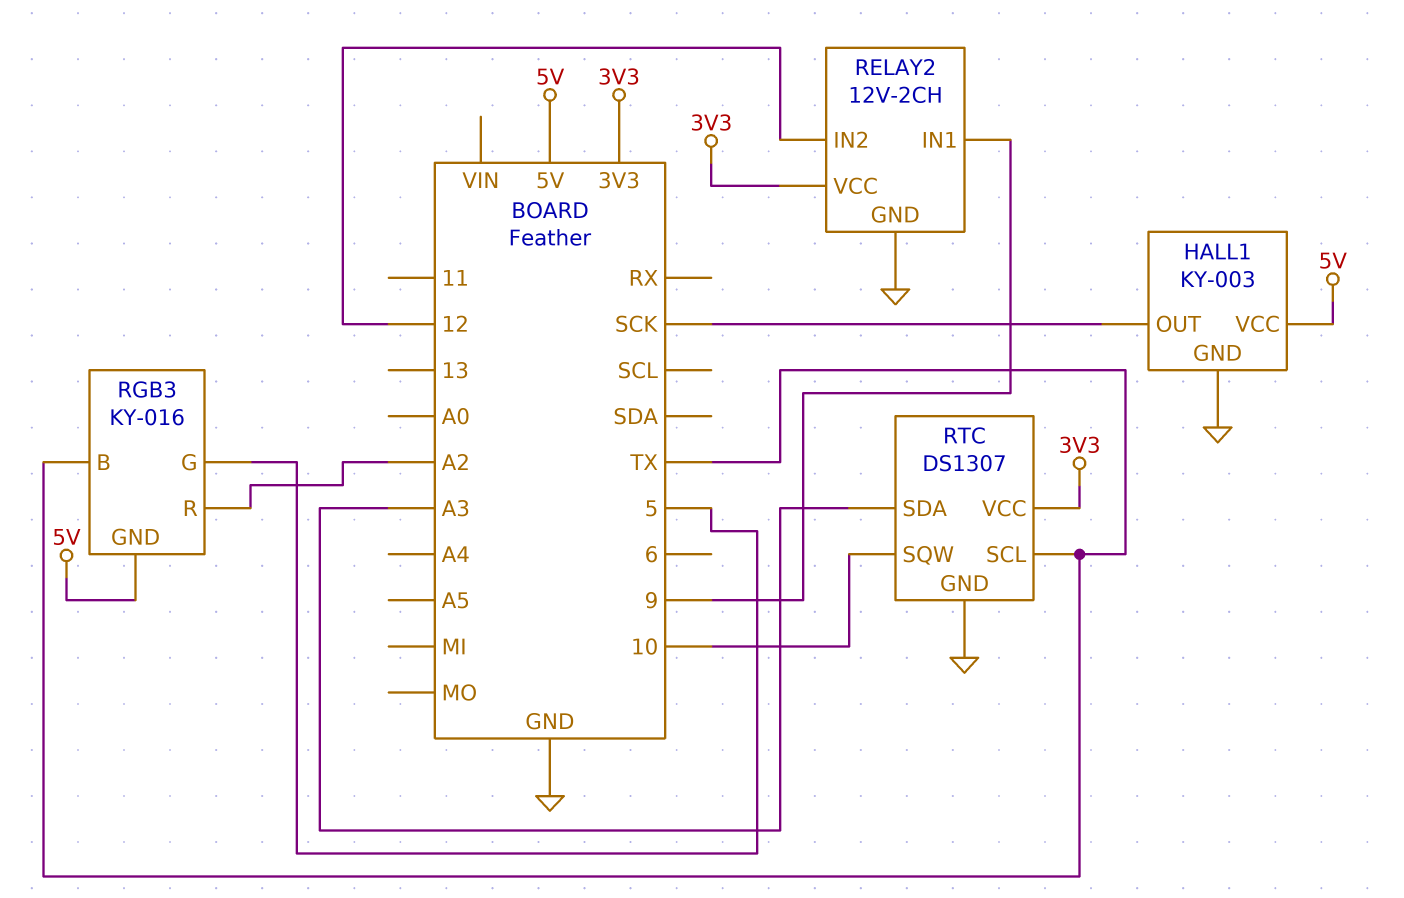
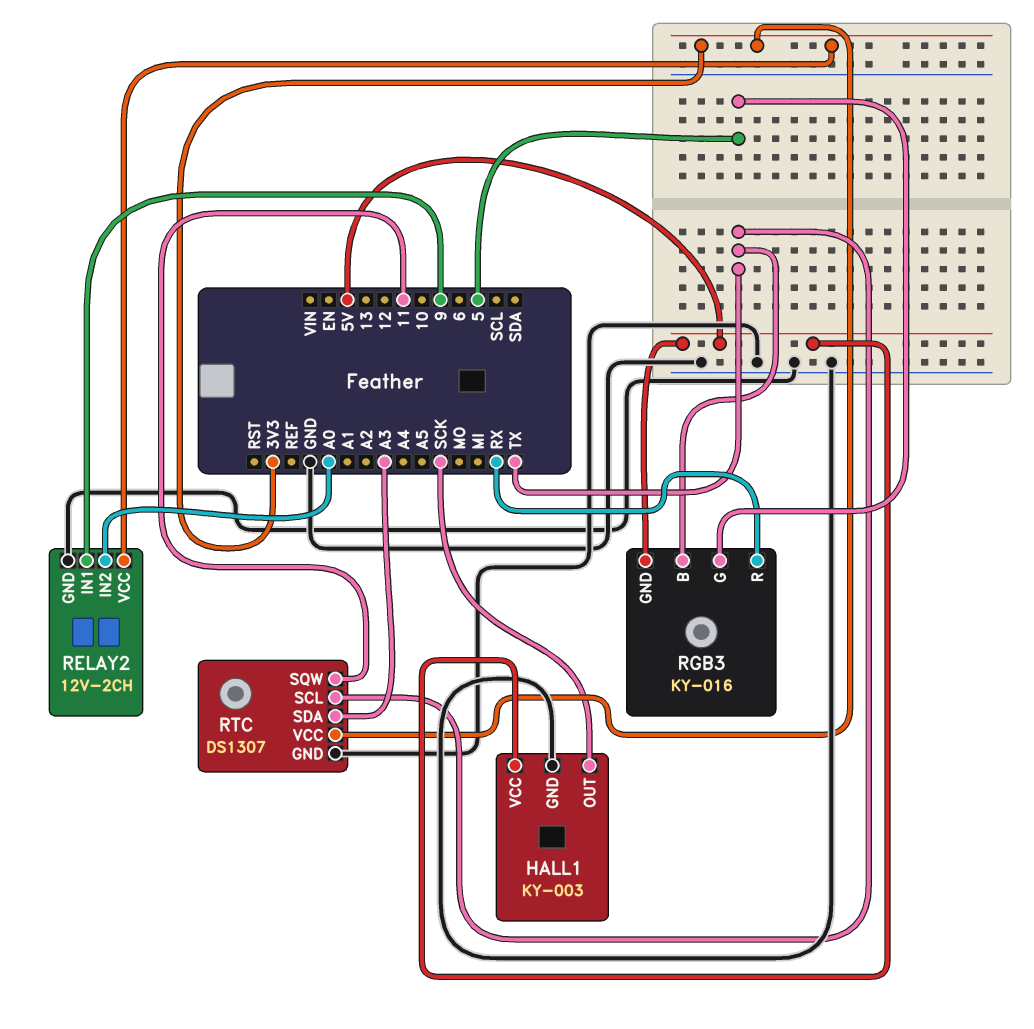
RELAY2 pin IN2: 12 -> A0
RGB3 pin R: A2 -> RX
RTC pin SQW: 10 -> 11

